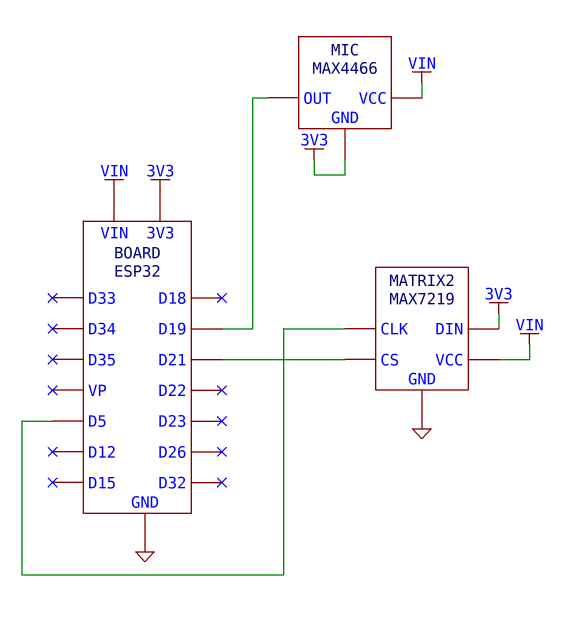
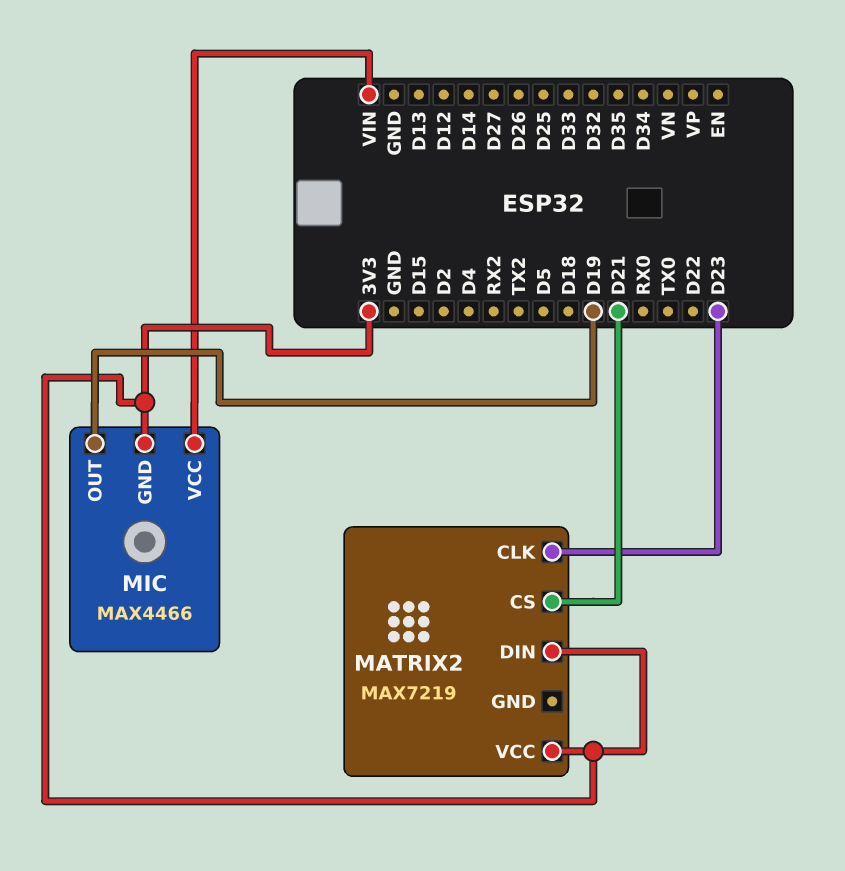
MATRIX2 pin CLK: D5 -> D23
MATRIX2 pin GND: GND -> none
MATRIX2 pin VCC: VIN -> 3V3

